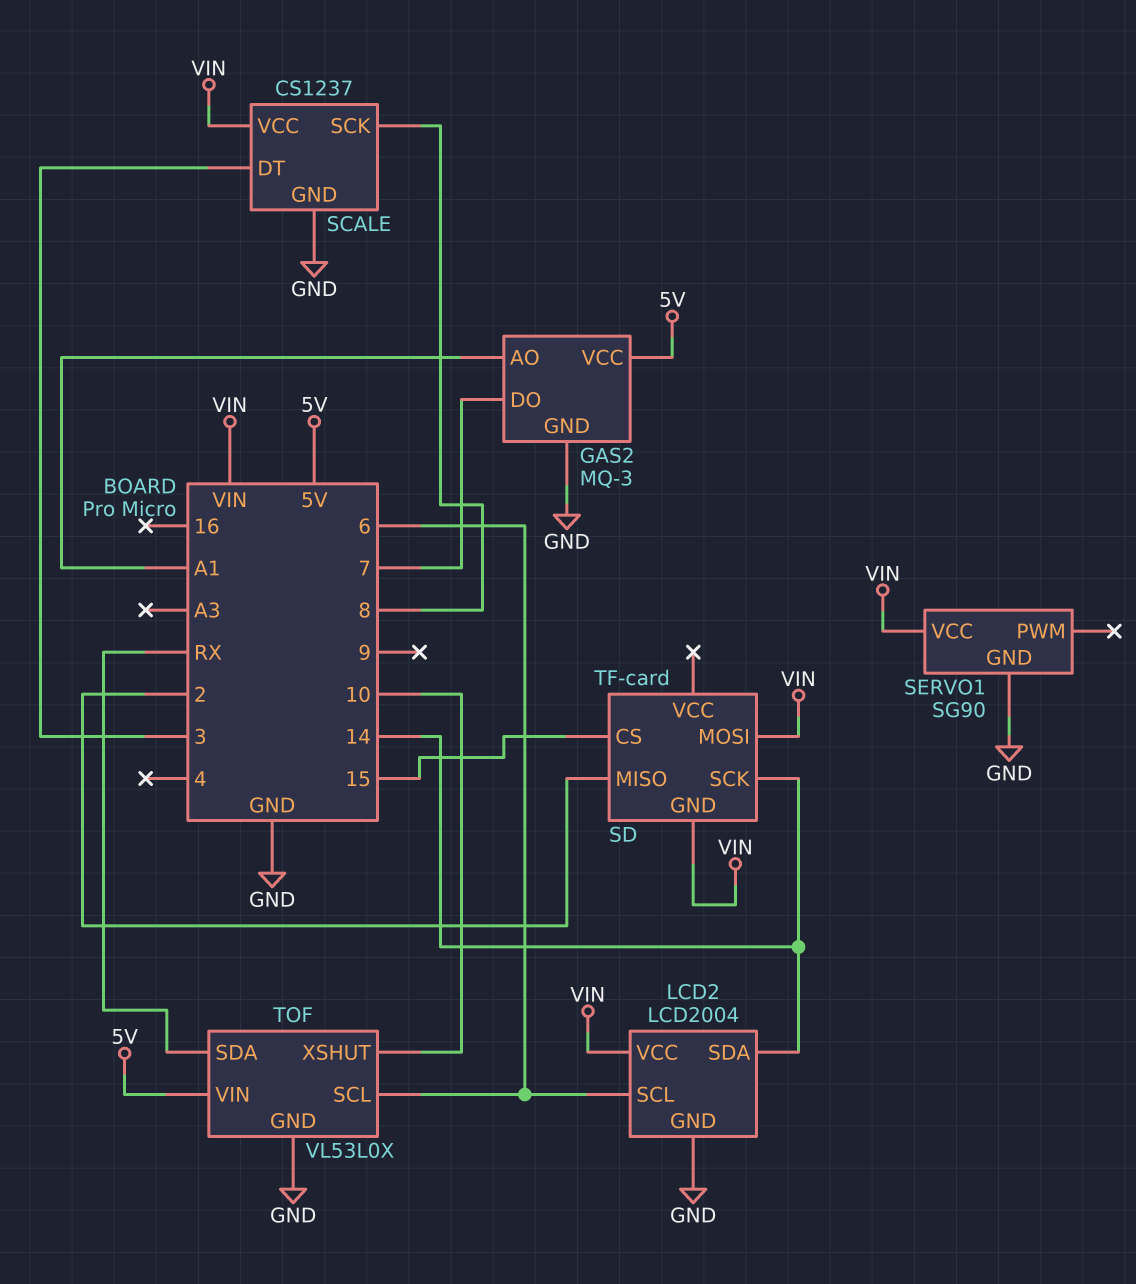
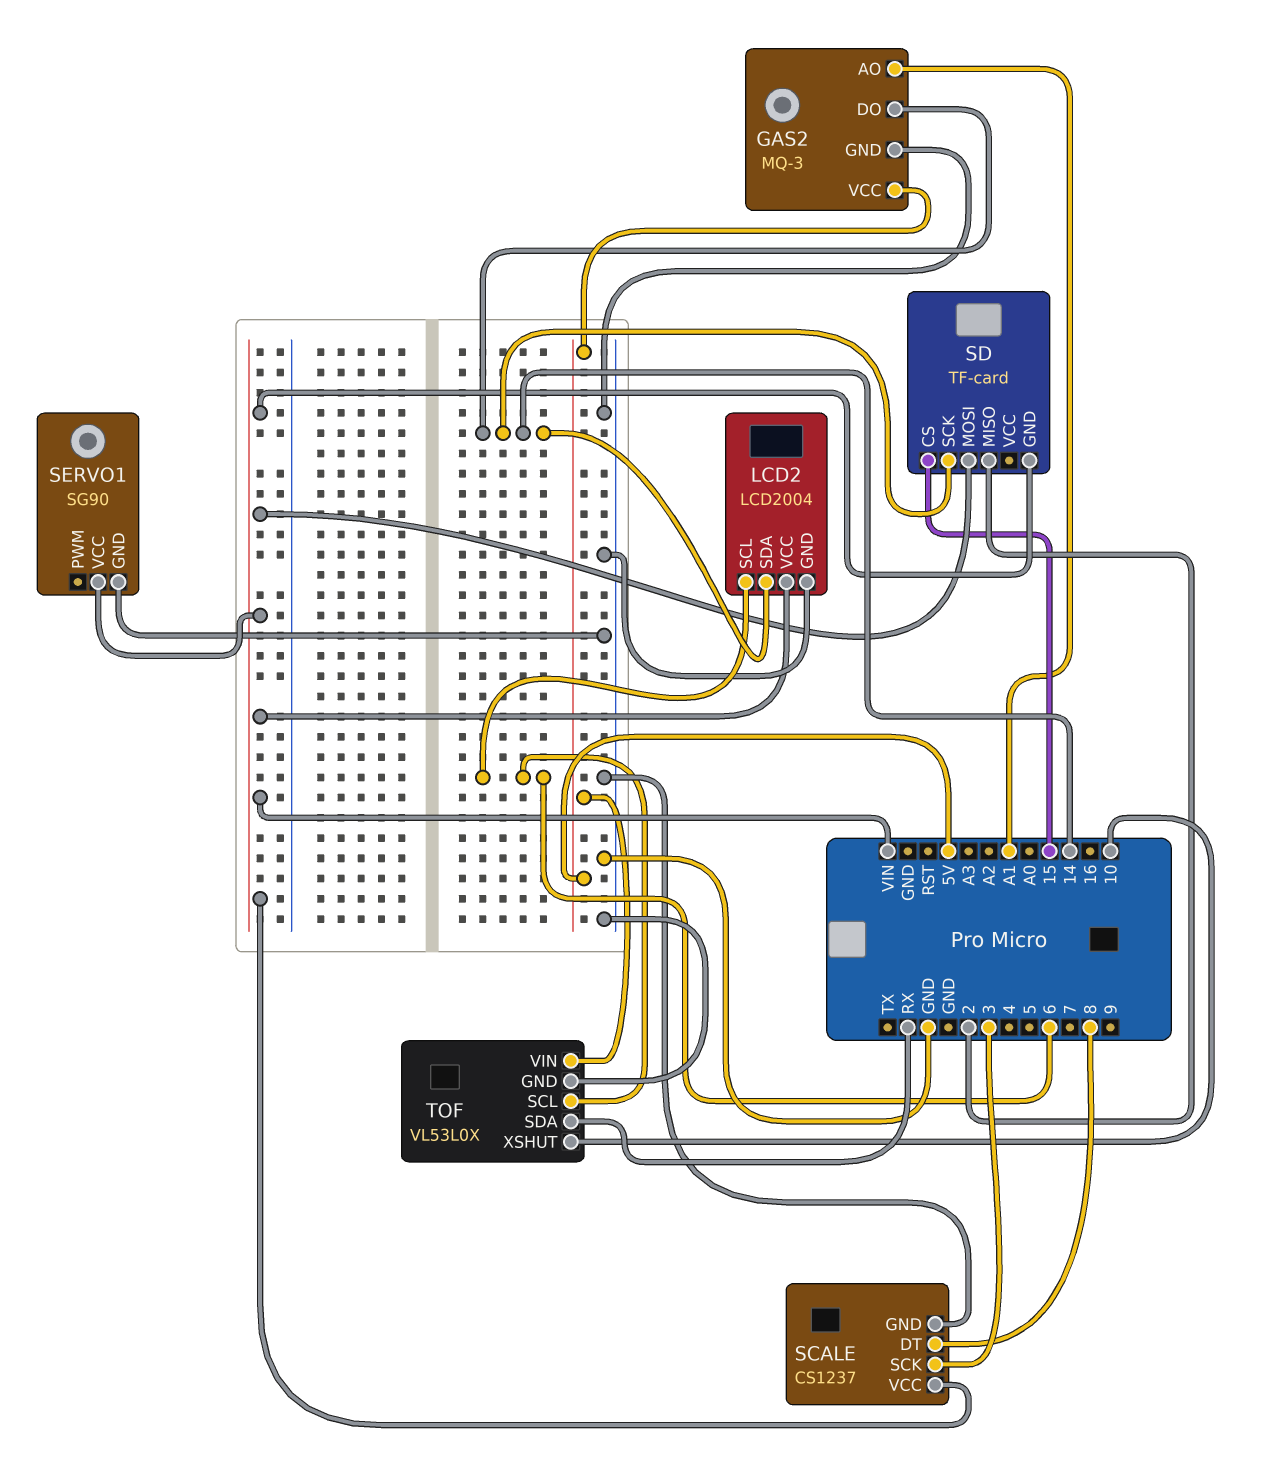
GAS2 pin DO: 7 -> 14
SCALE pin DT: 3 -> 8
SCALE pin SCK: 8 -> 3

